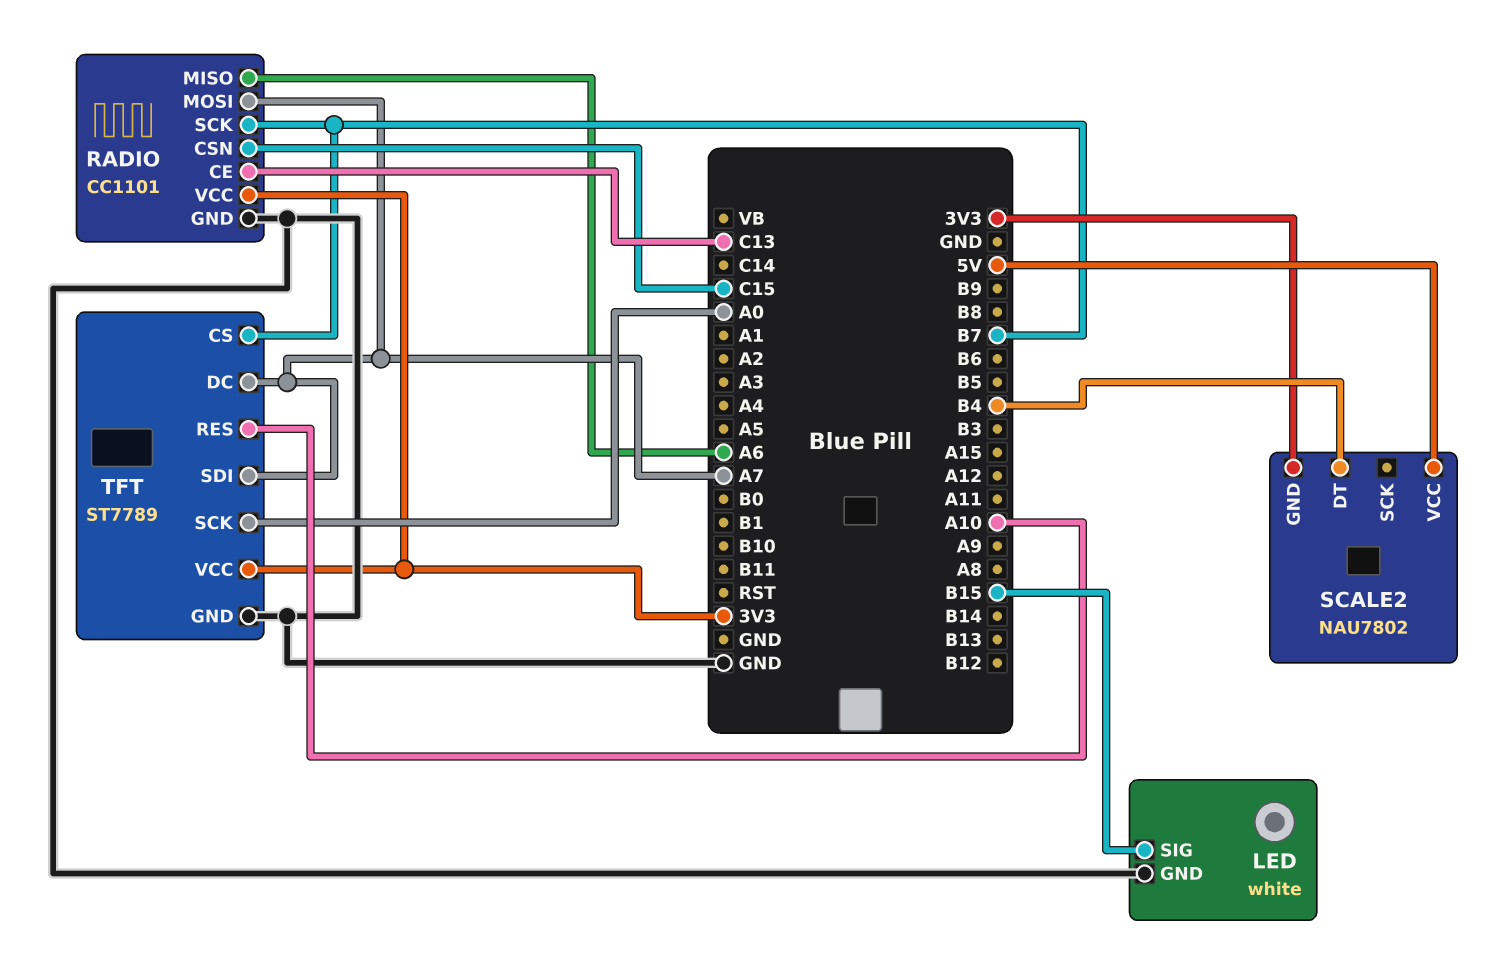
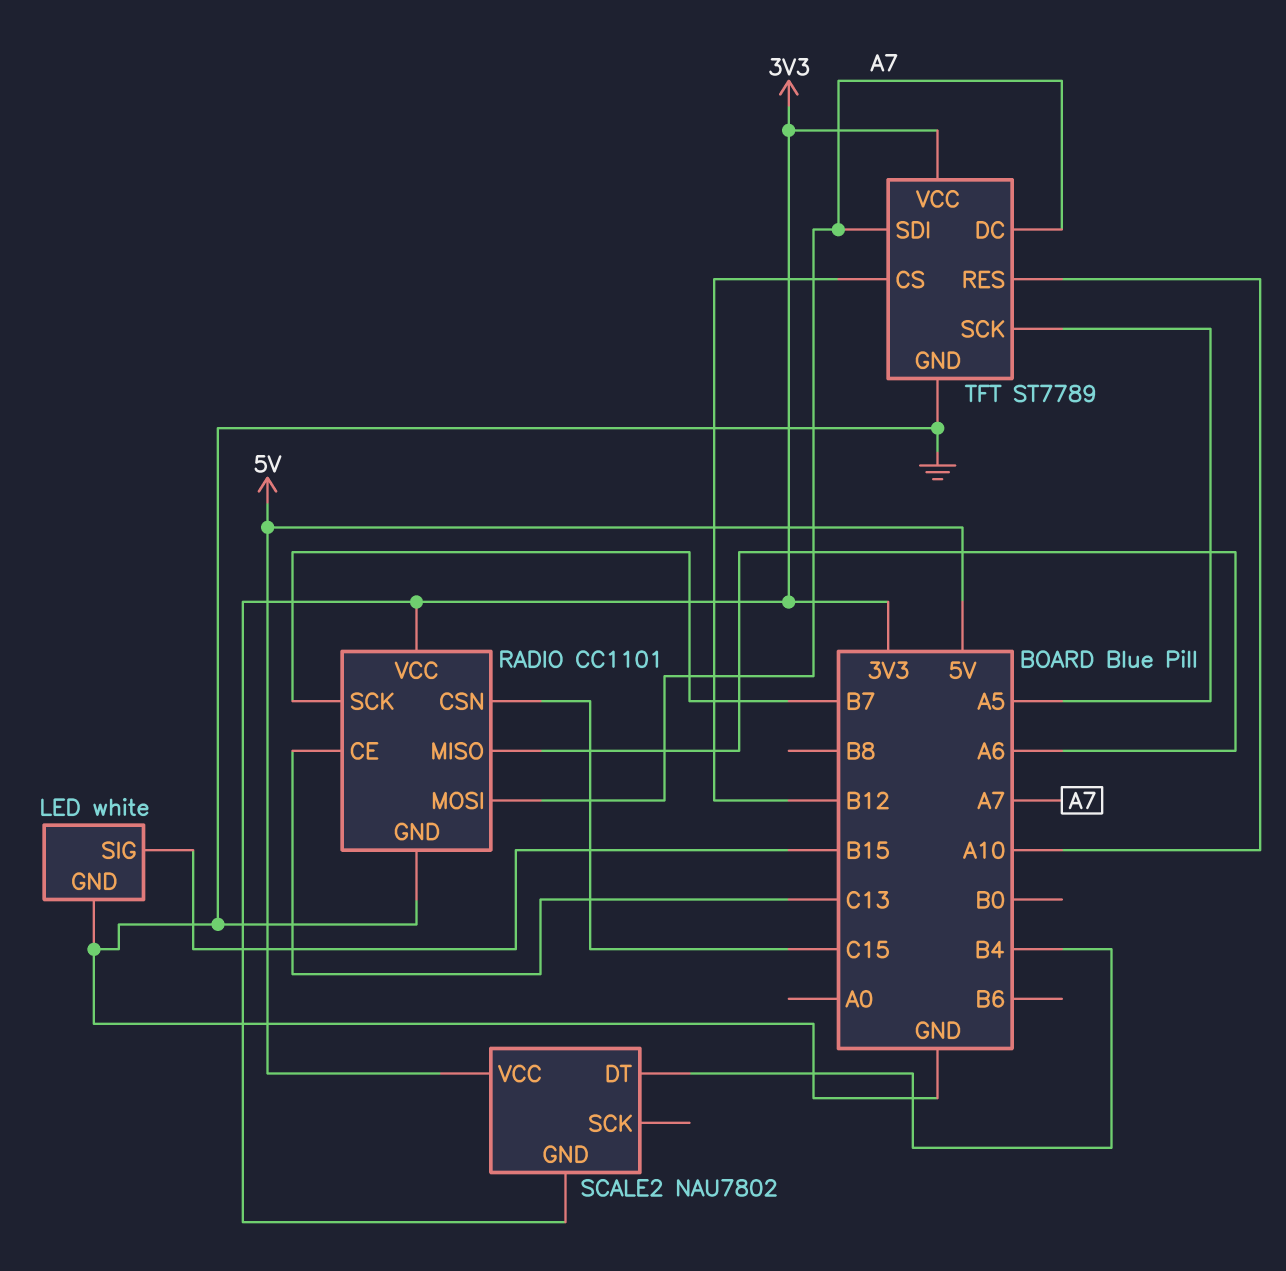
TFT pin CS: B7 -> B12
TFT pin SCK: A0 -> A5

